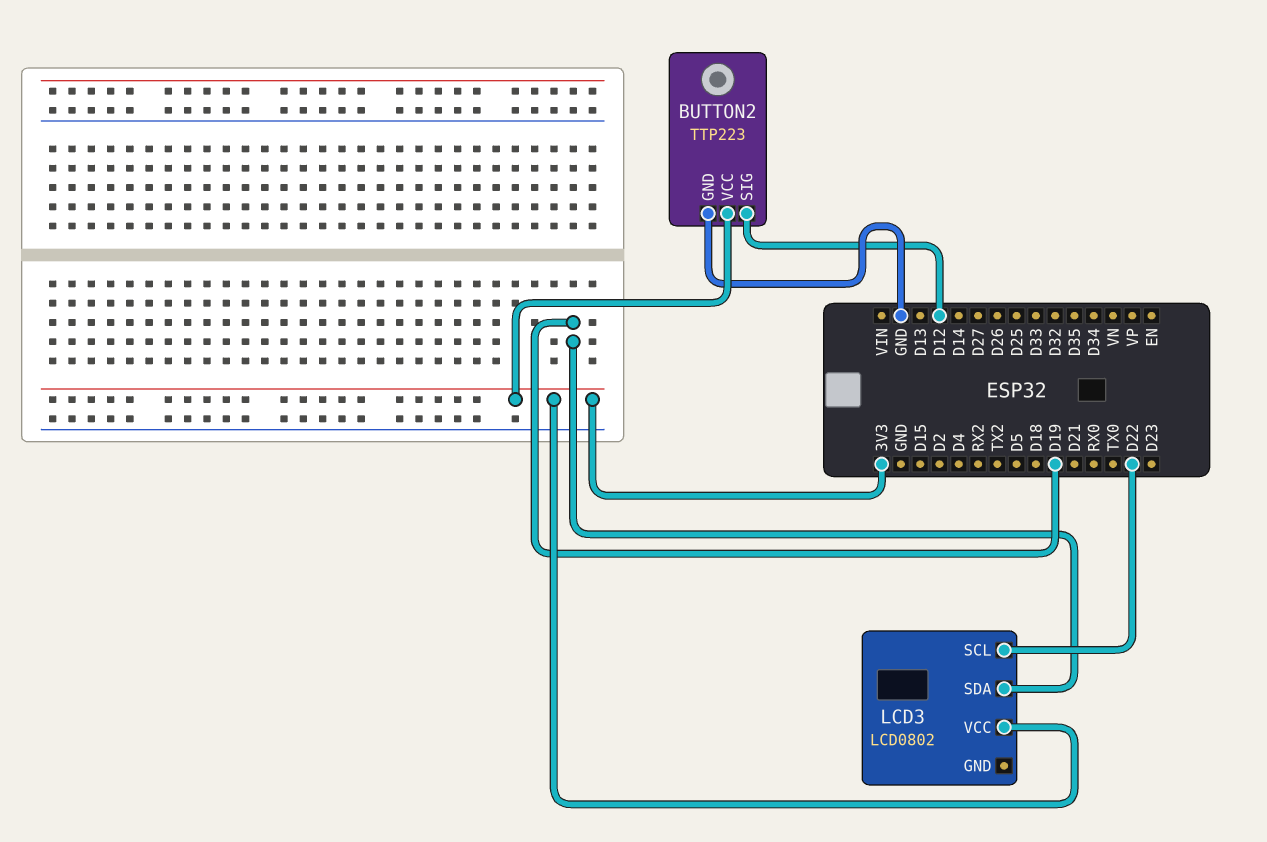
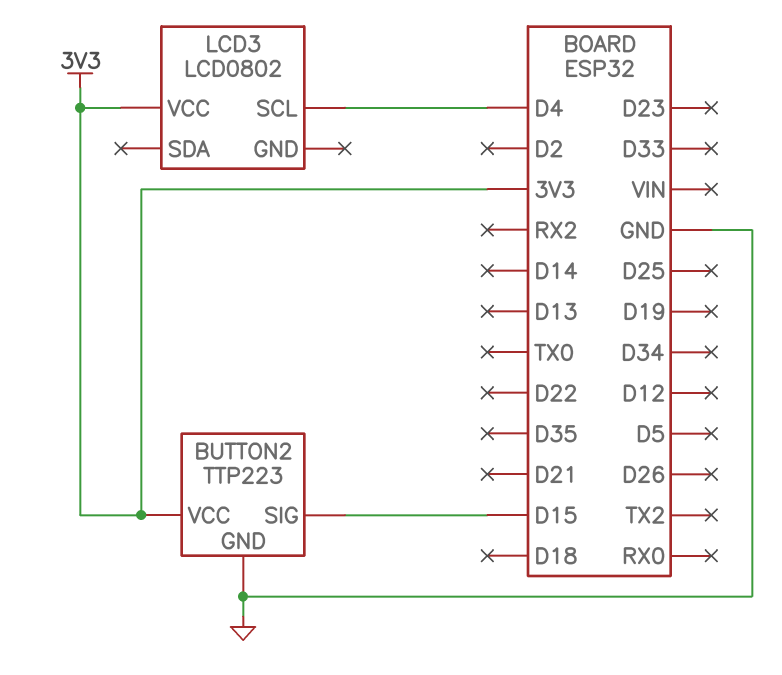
BUTTON2 pin SIG: D12 -> D15
LCD3 pin SCL: D22 -> D4
LCD3 pin SDA: D19 -> none

